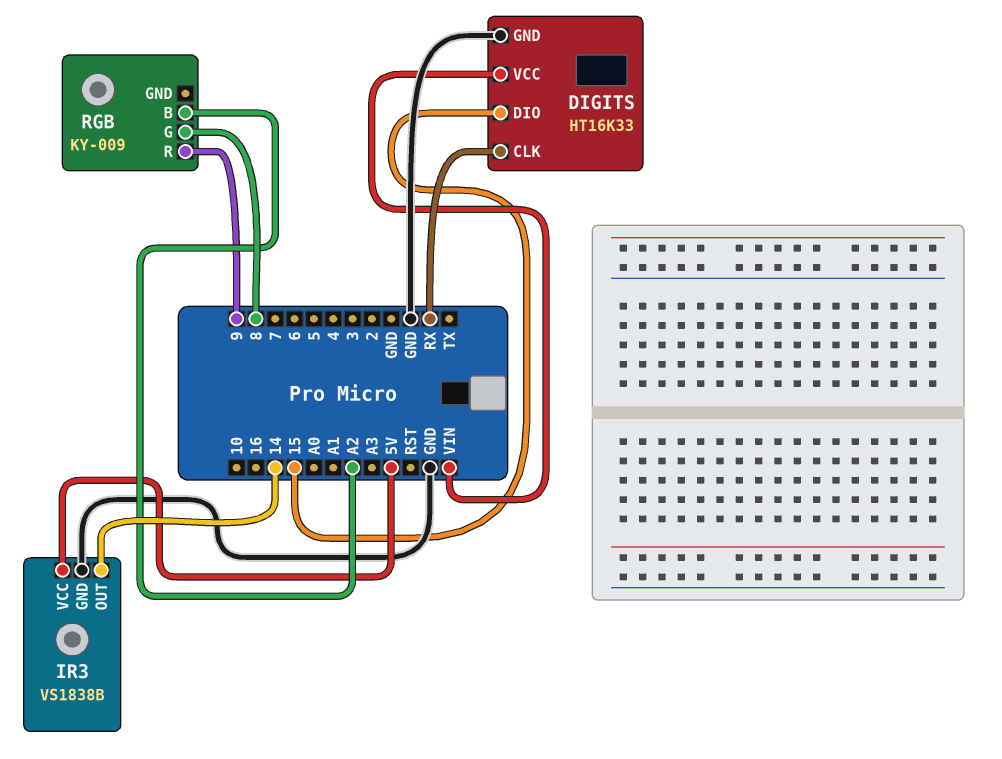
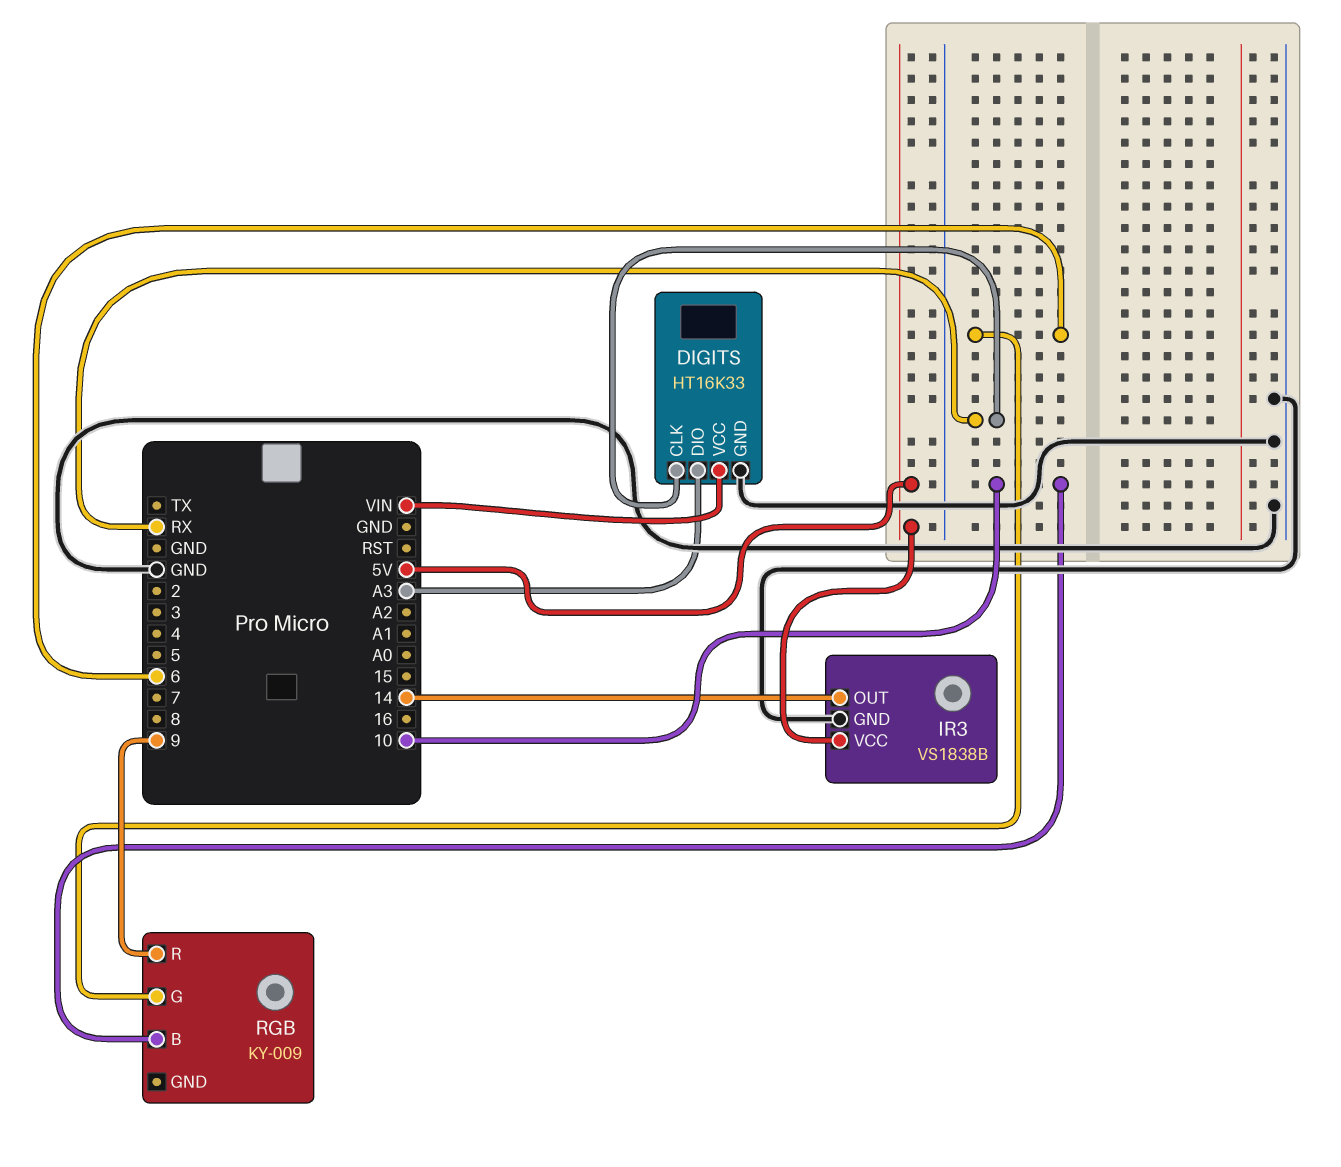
DIGITS pin DIO: 15 -> A3
RGB pin B: A2 -> 10
RGB pin G: 8 -> 6

